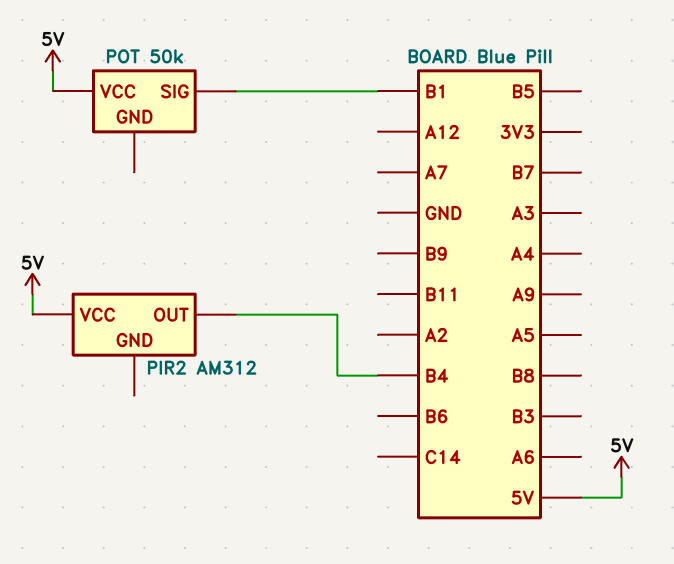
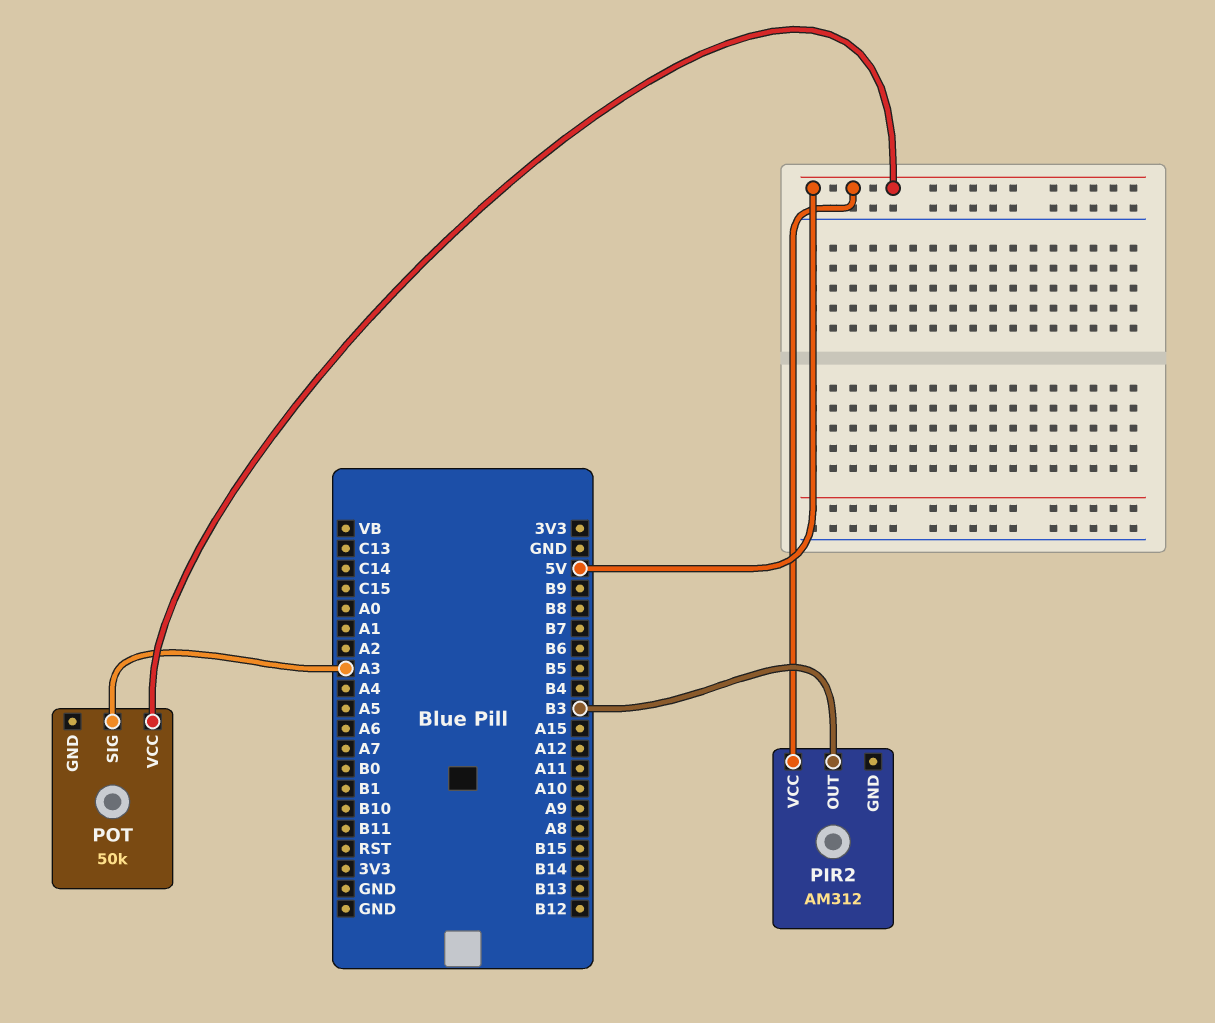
PIR2 pin OUT: B4 -> B3
POT pin SIG: B1 -> A3

